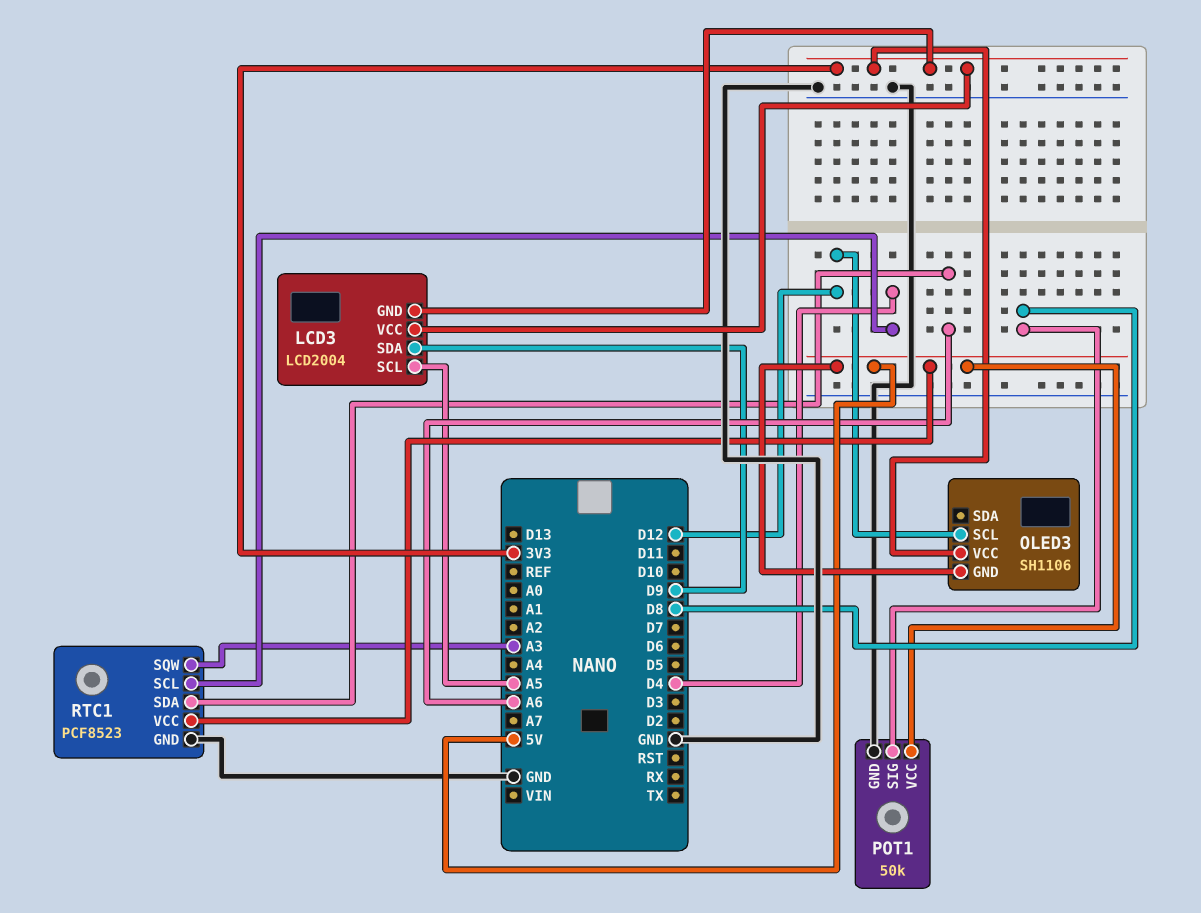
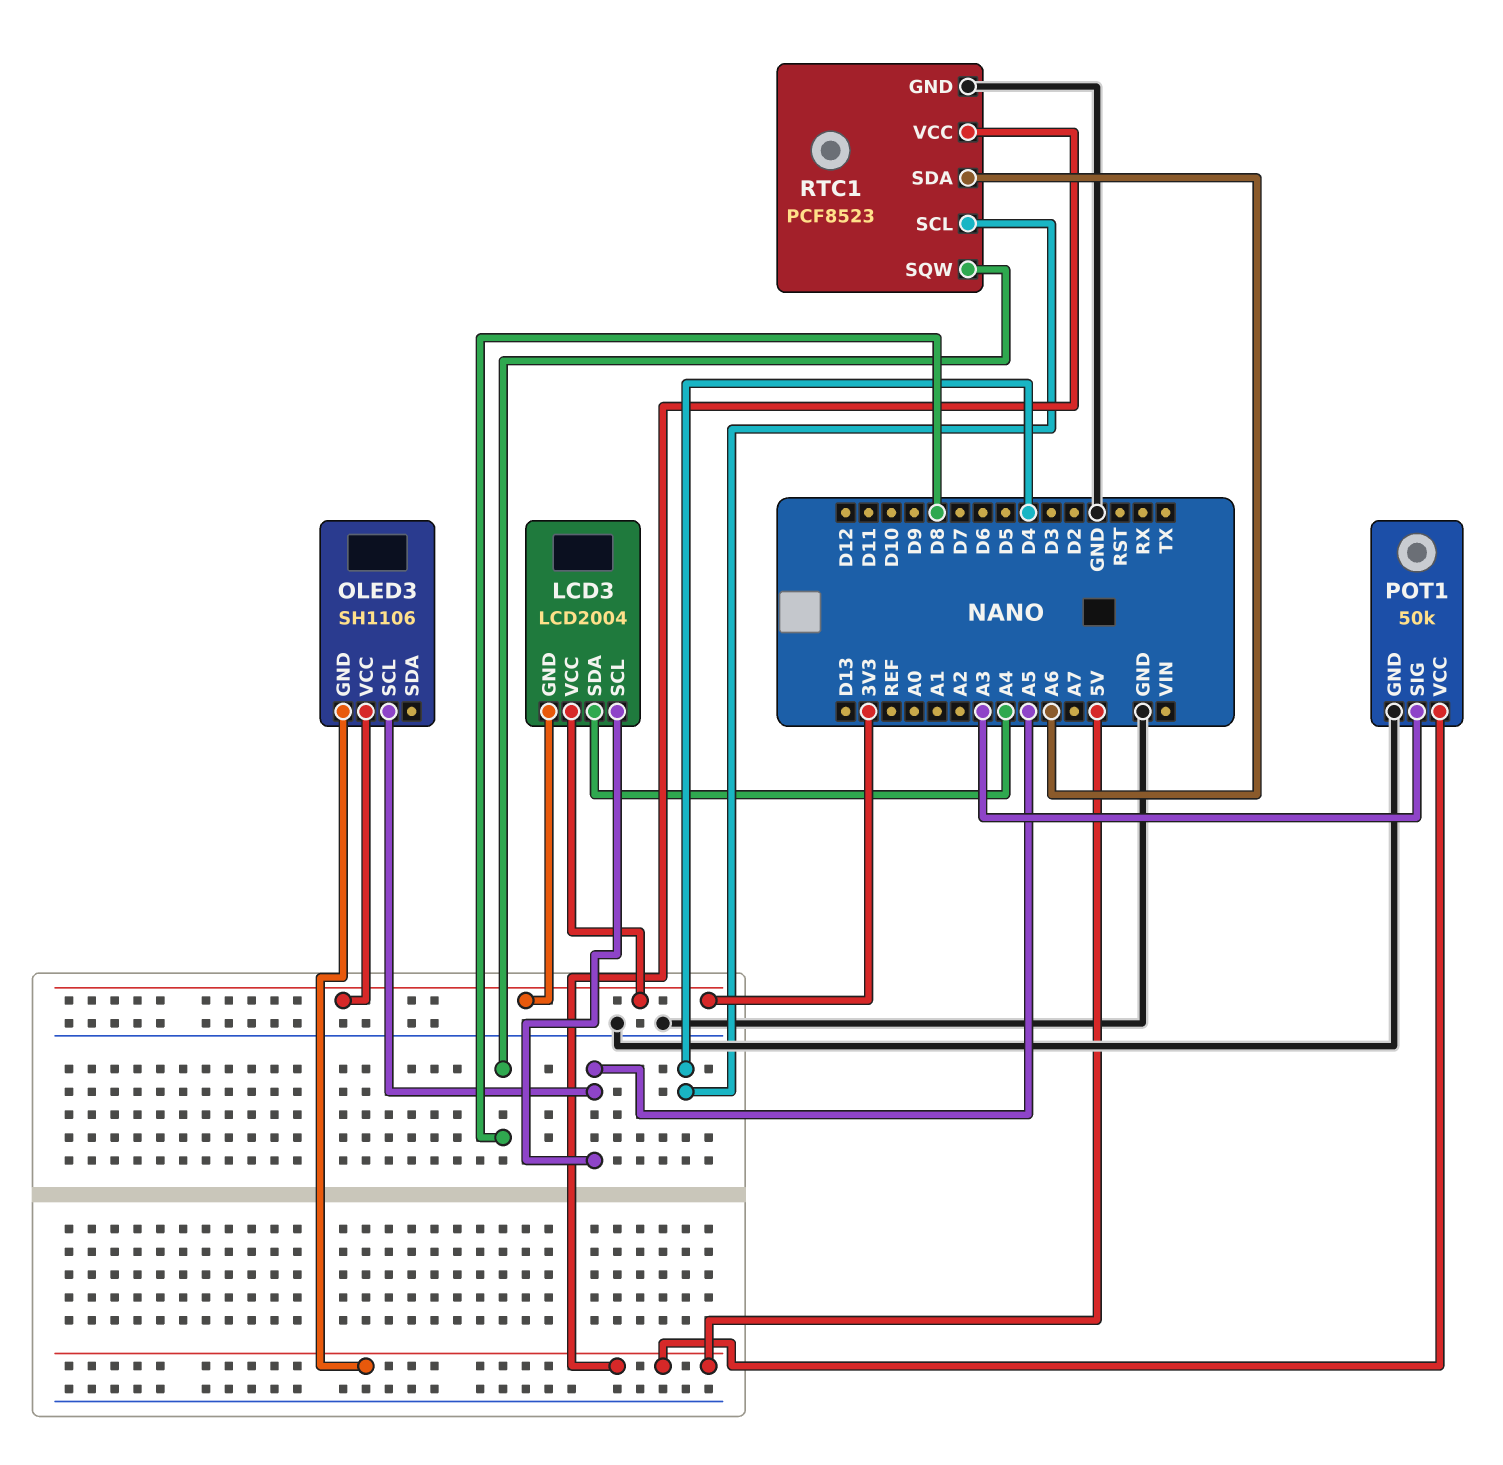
LCD3 pin SDA: D9 -> A4
OLED3 pin SCL: D12 -> A5
POT1 pin SIG: D8 -> A3
RTC1 pin SQW: A3 -> D8

